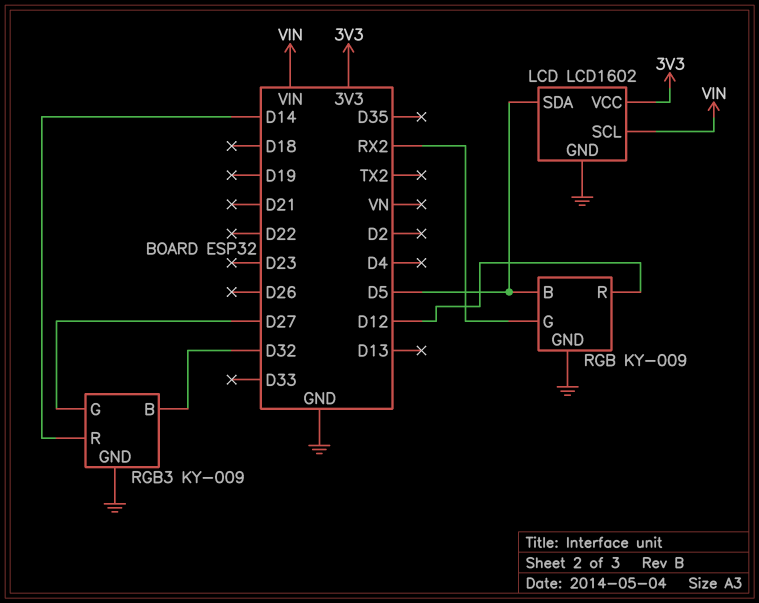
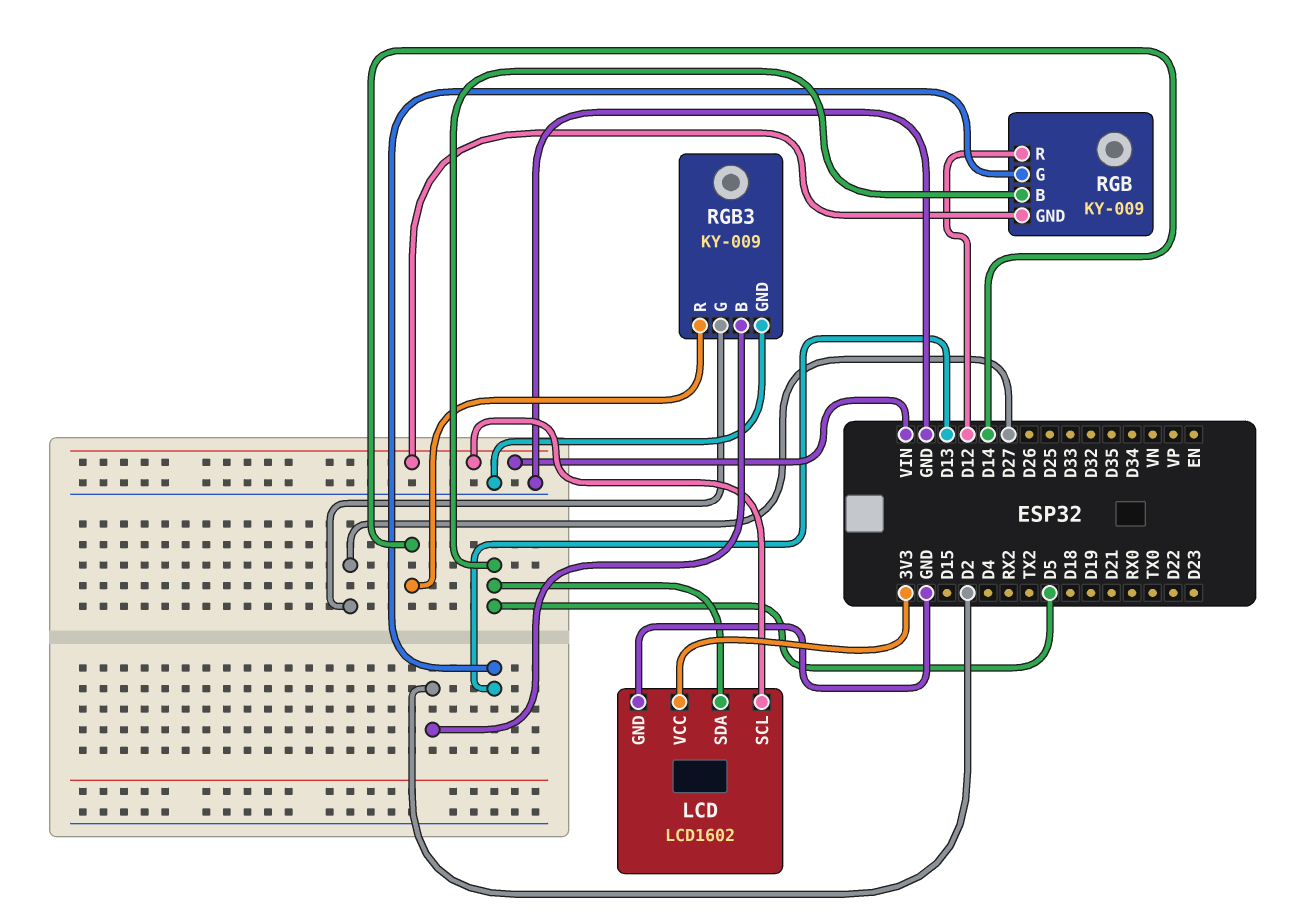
RGB pin G: RX2 -> D13
RGB pin GND: GND -> VIN
RGB3 pin B: D32 -> D2

